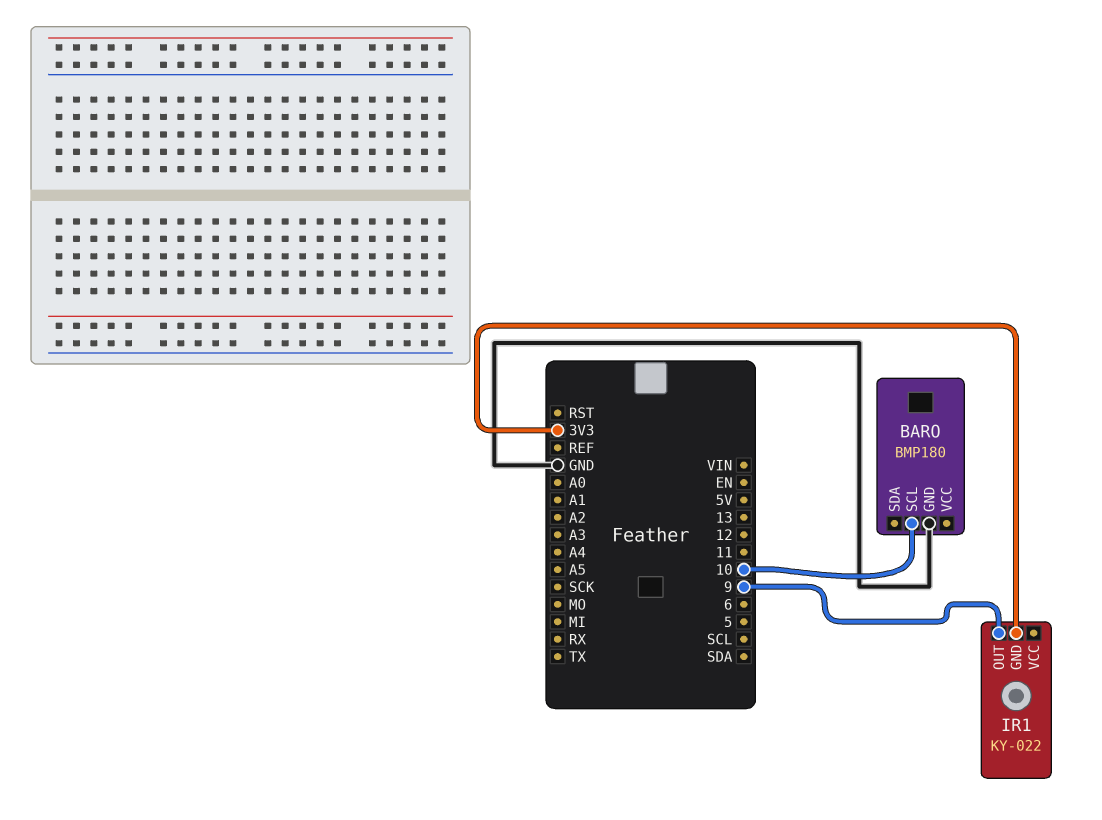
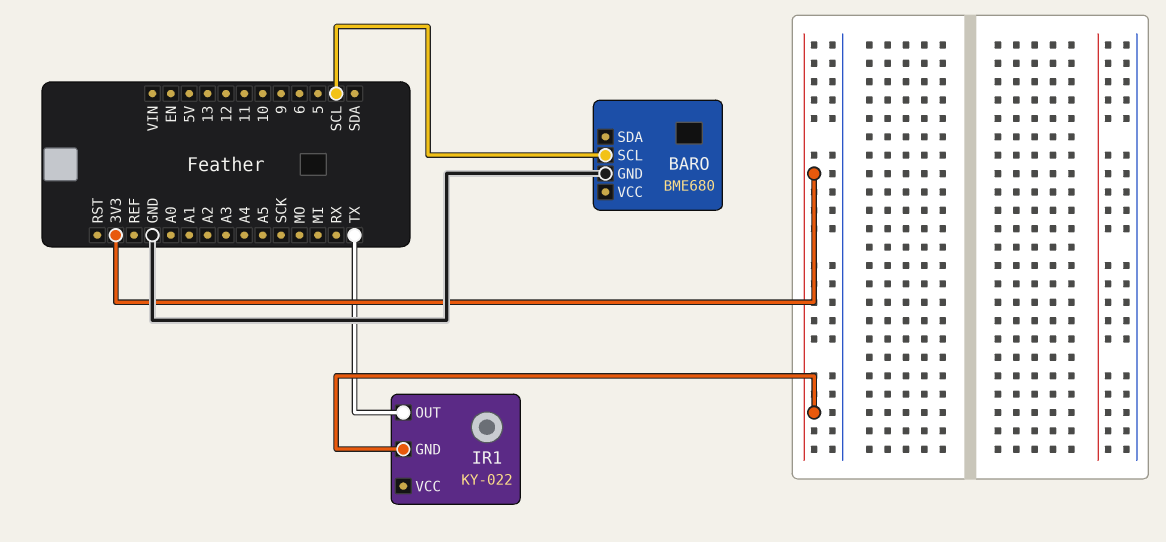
BARO: BMP180 -> BME680
BARO pin SCL: 10 -> SCL
IR1 pin OUT: 9 -> TX

